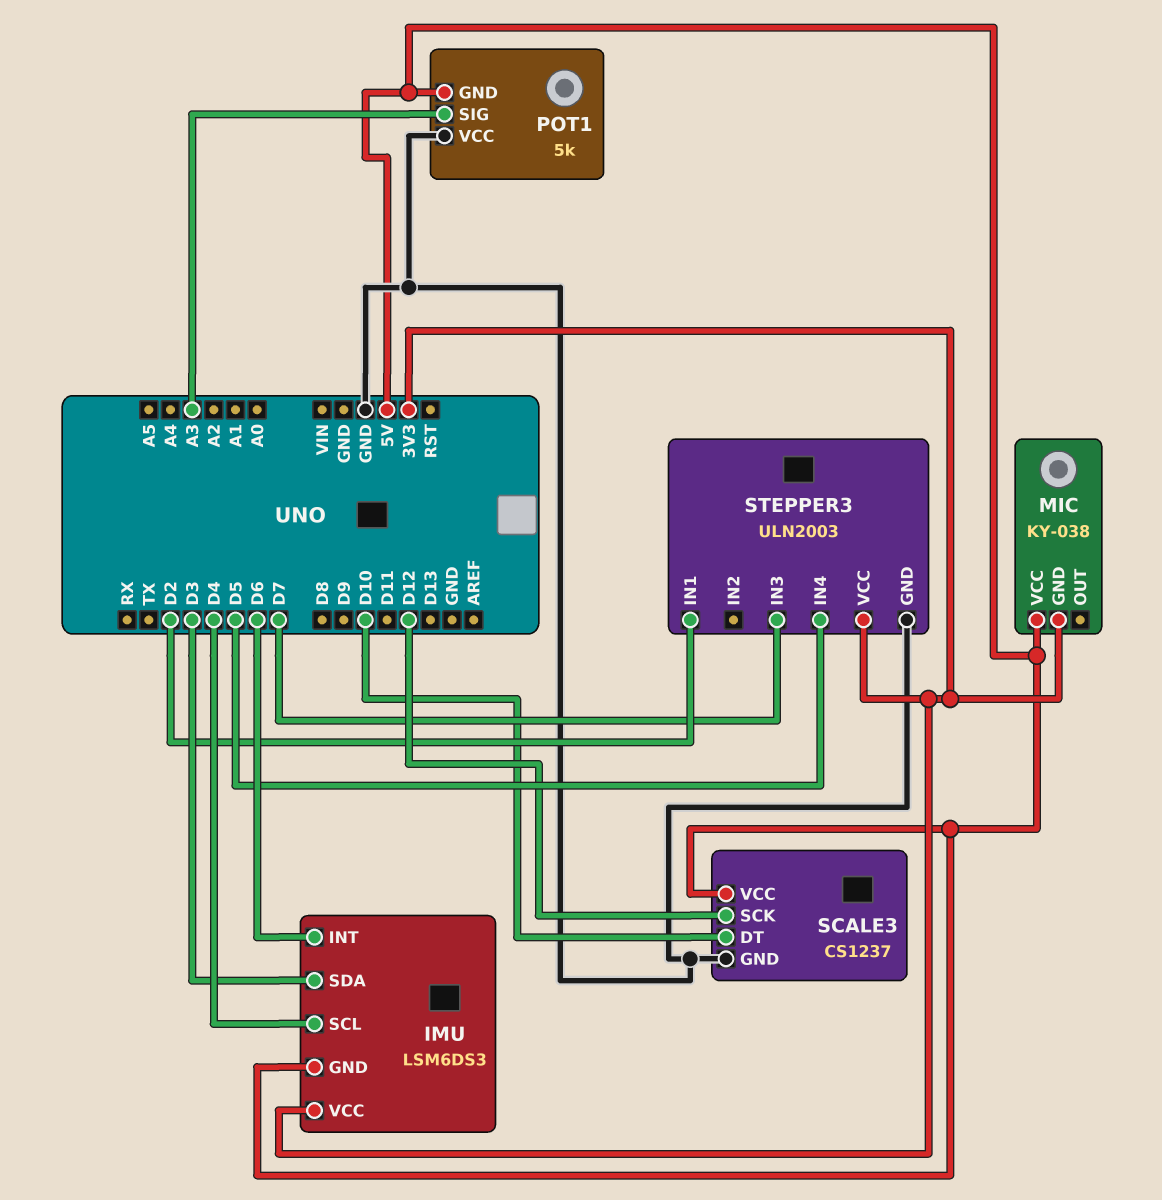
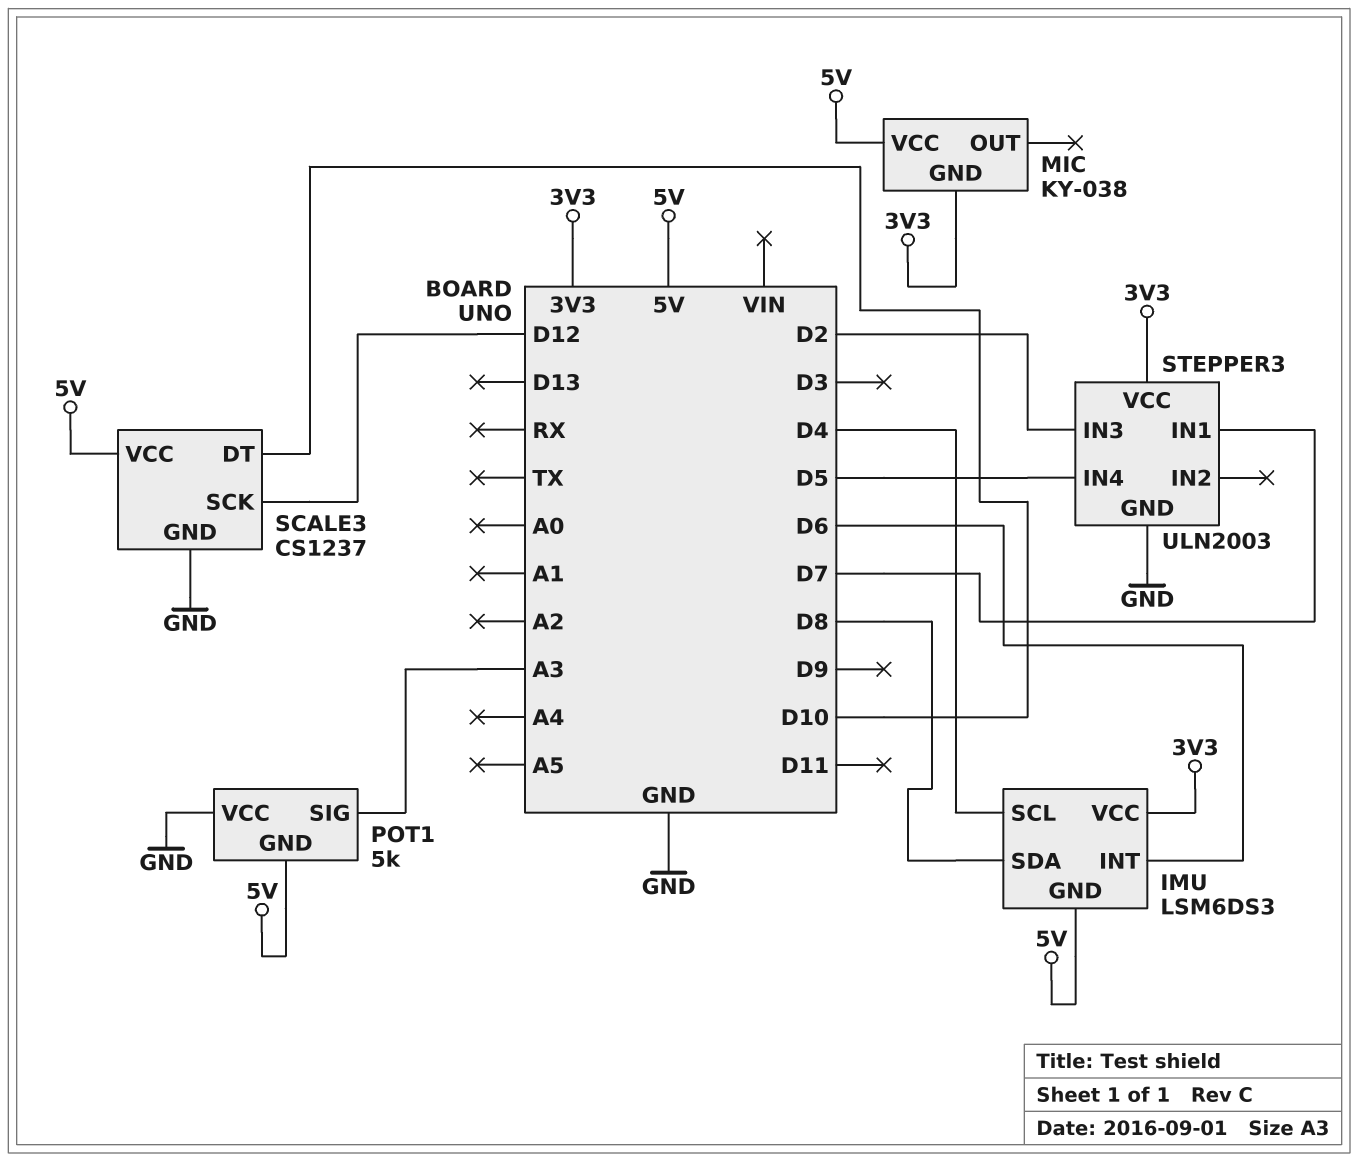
IMU pin SDA: D3 -> D8
STEPPER3 pin IN1: D2 -> D7
STEPPER3 pin IN3: D7 -> D2

